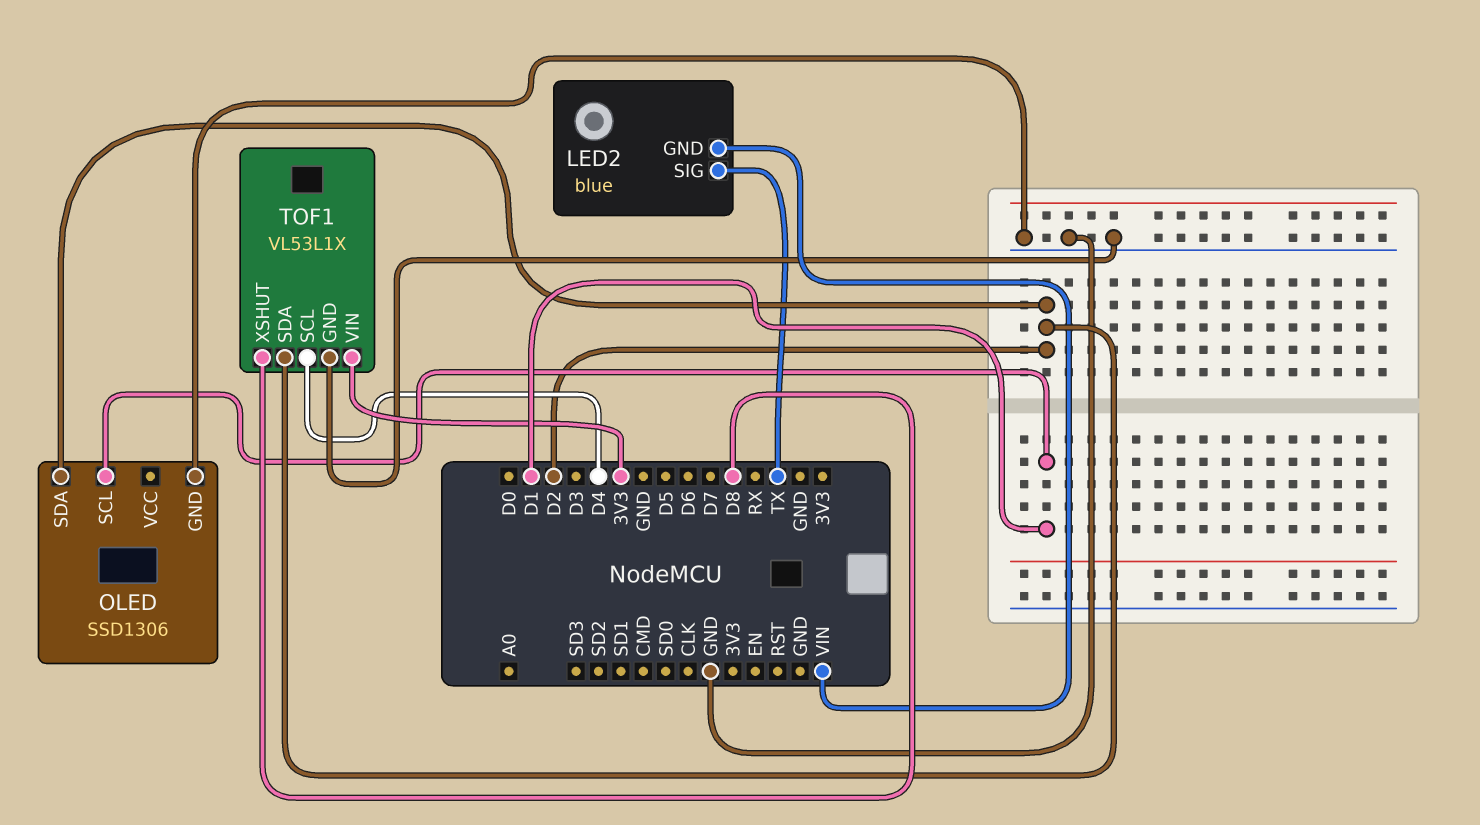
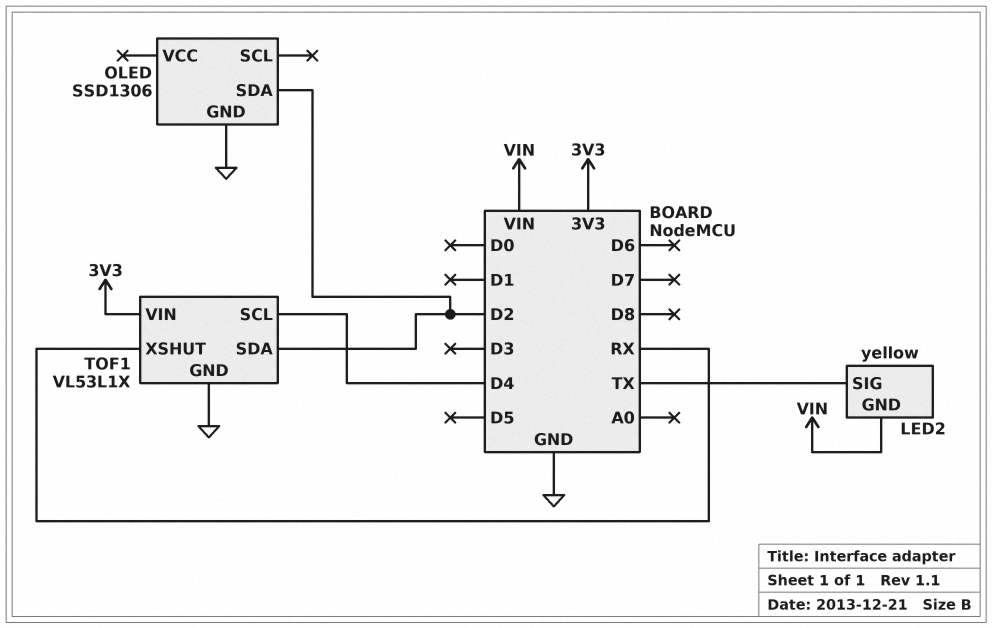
LED2: blue -> yellow
OLED pin SCL: D1 -> none
TOF1 pin XSHUT: D8 -> RX

